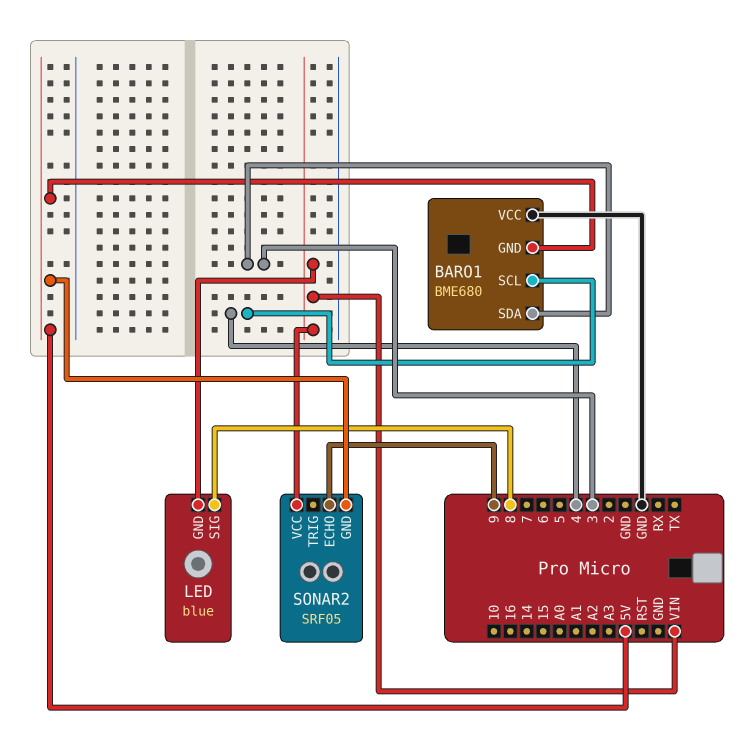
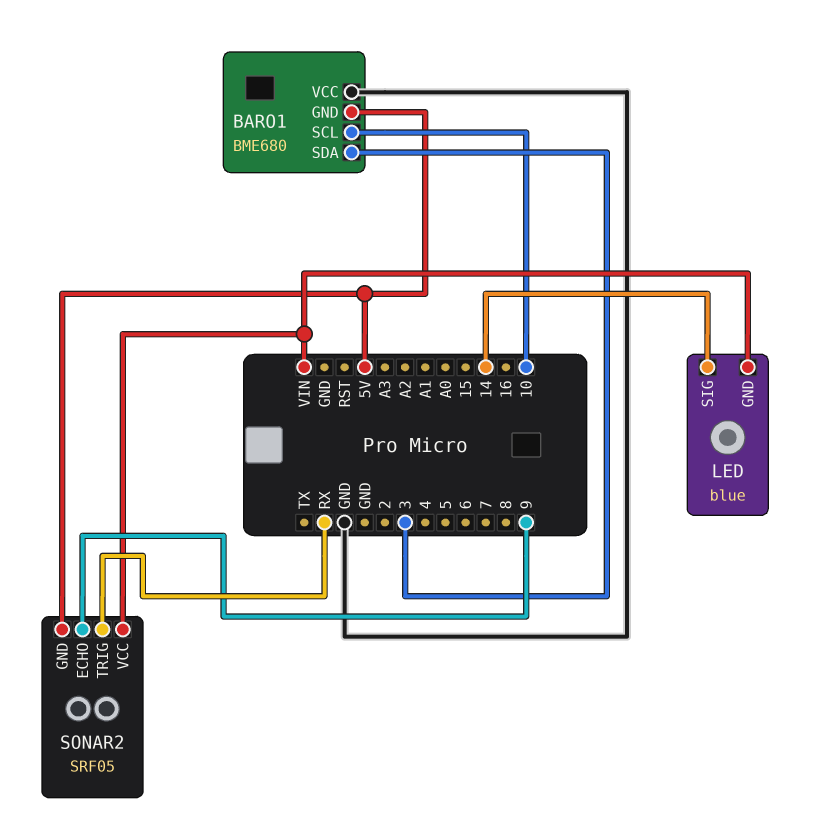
BARO1 pin SCL: 4 -> 10
LED pin SIG: 8 -> 14
SONAR2 pin TRIG: none -> RX

